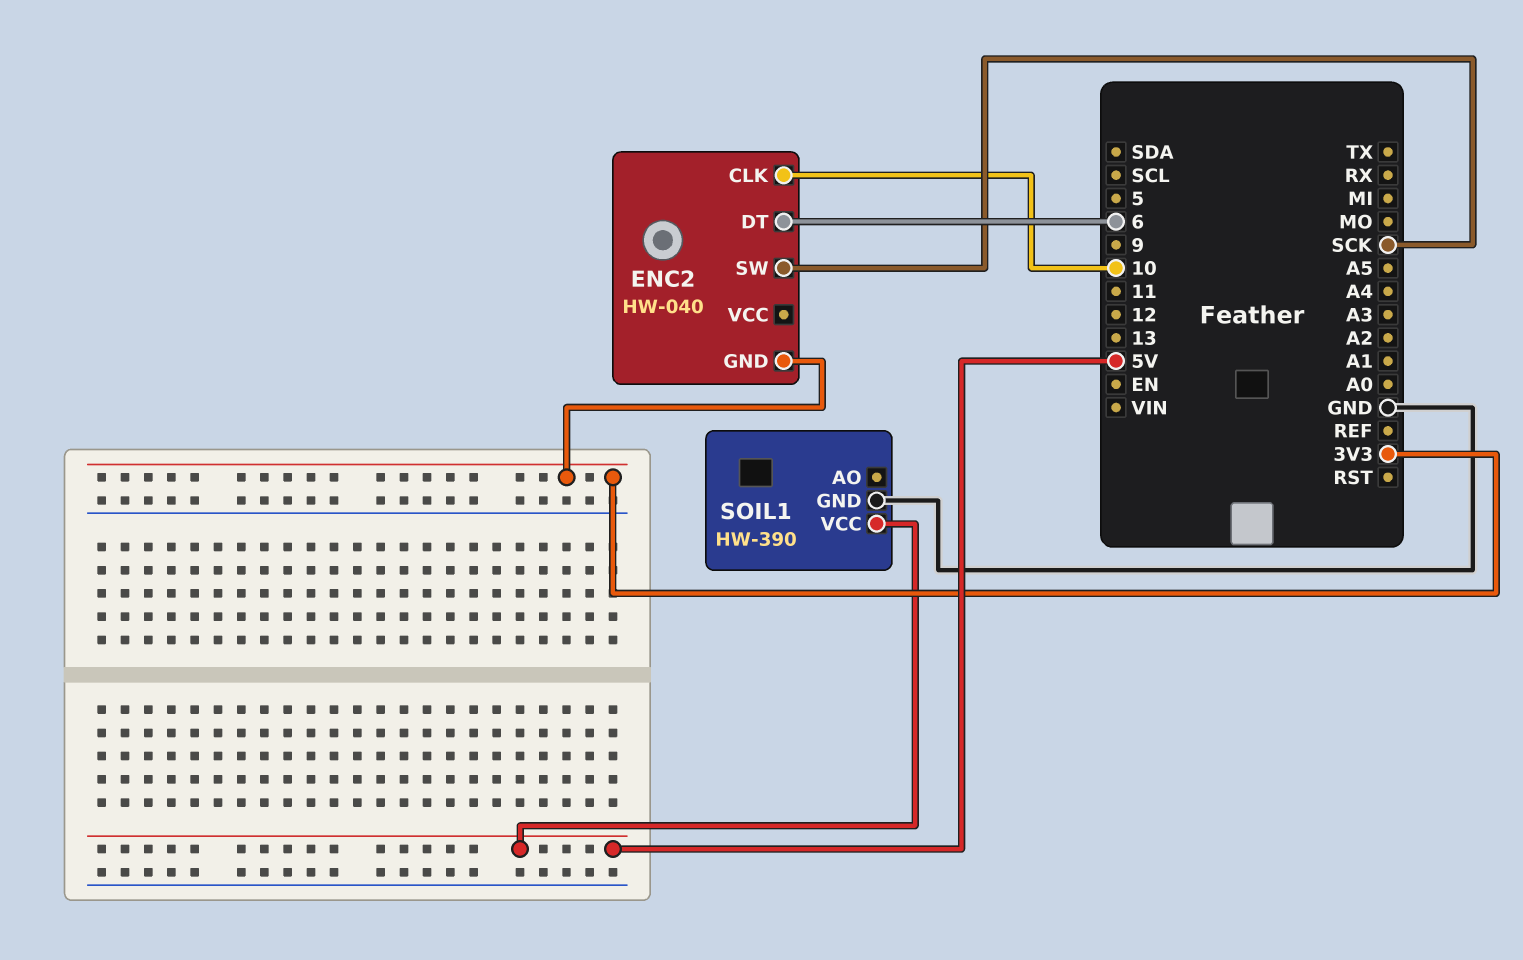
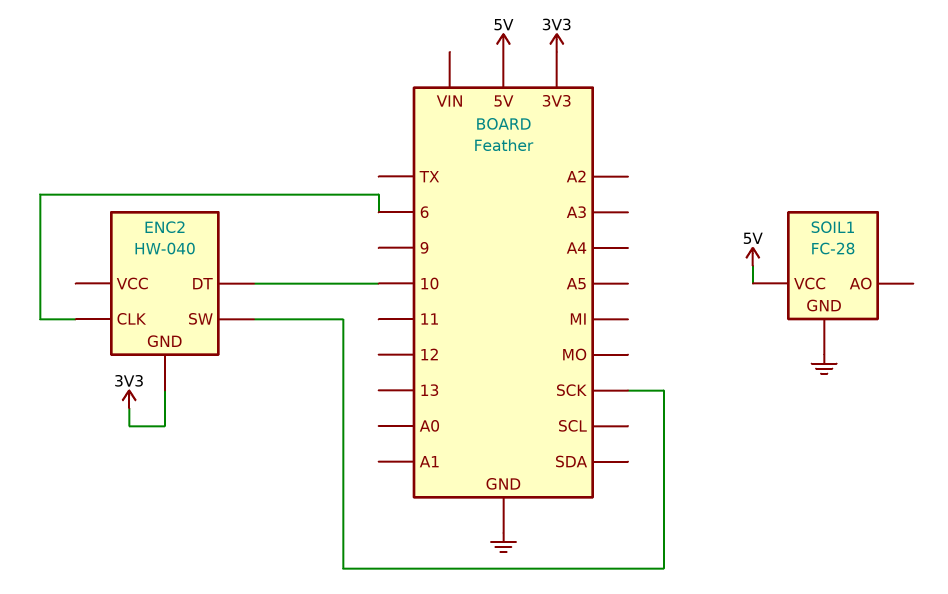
ENC2 pin CLK: 10 -> 6
ENC2 pin DT: 6 -> 10
SOIL1: HW-390 -> FC-28

